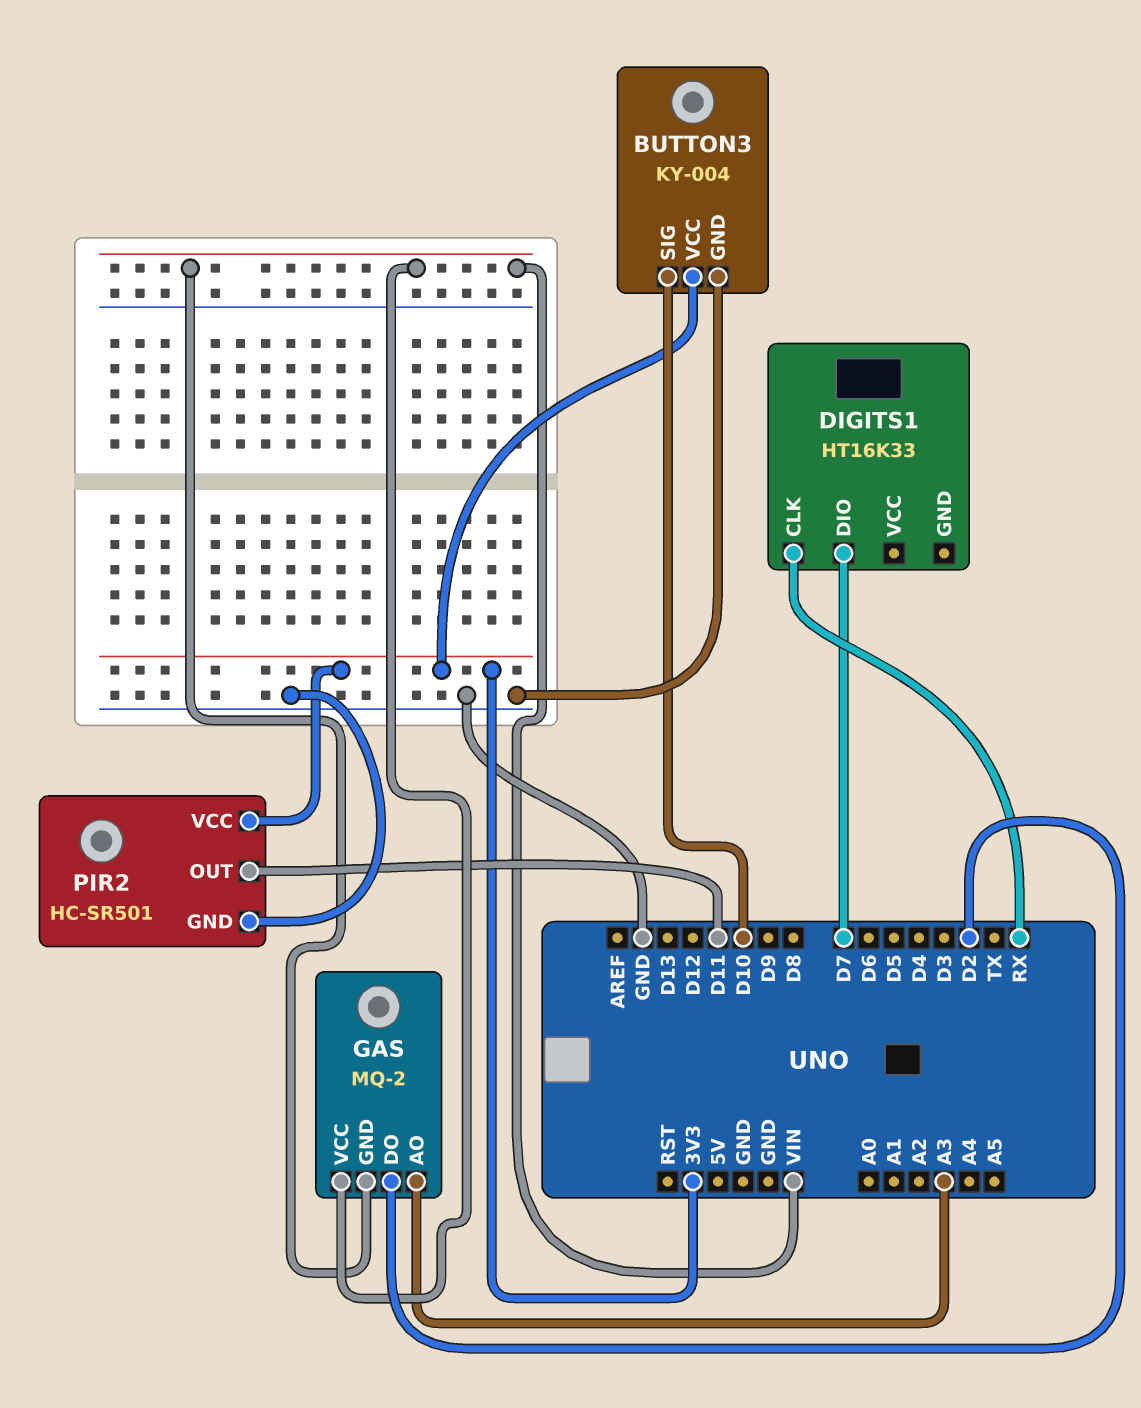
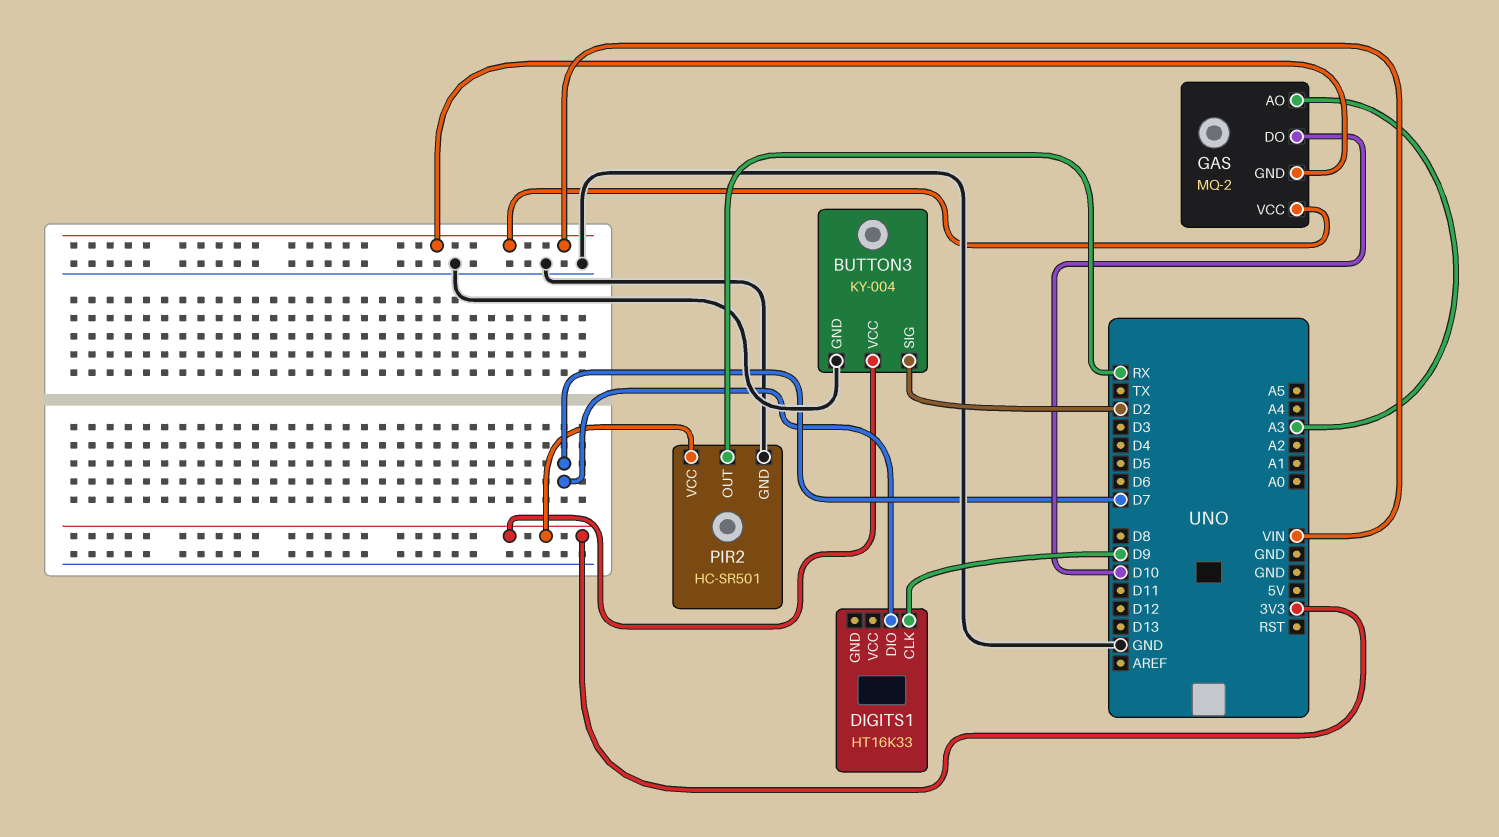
BUTTON3 pin SIG: D10 -> D2
DIGITS1 pin CLK: RX -> D9
GAS pin DO: D2 -> D10
PIR2 pin OUT: D11 -> RX

